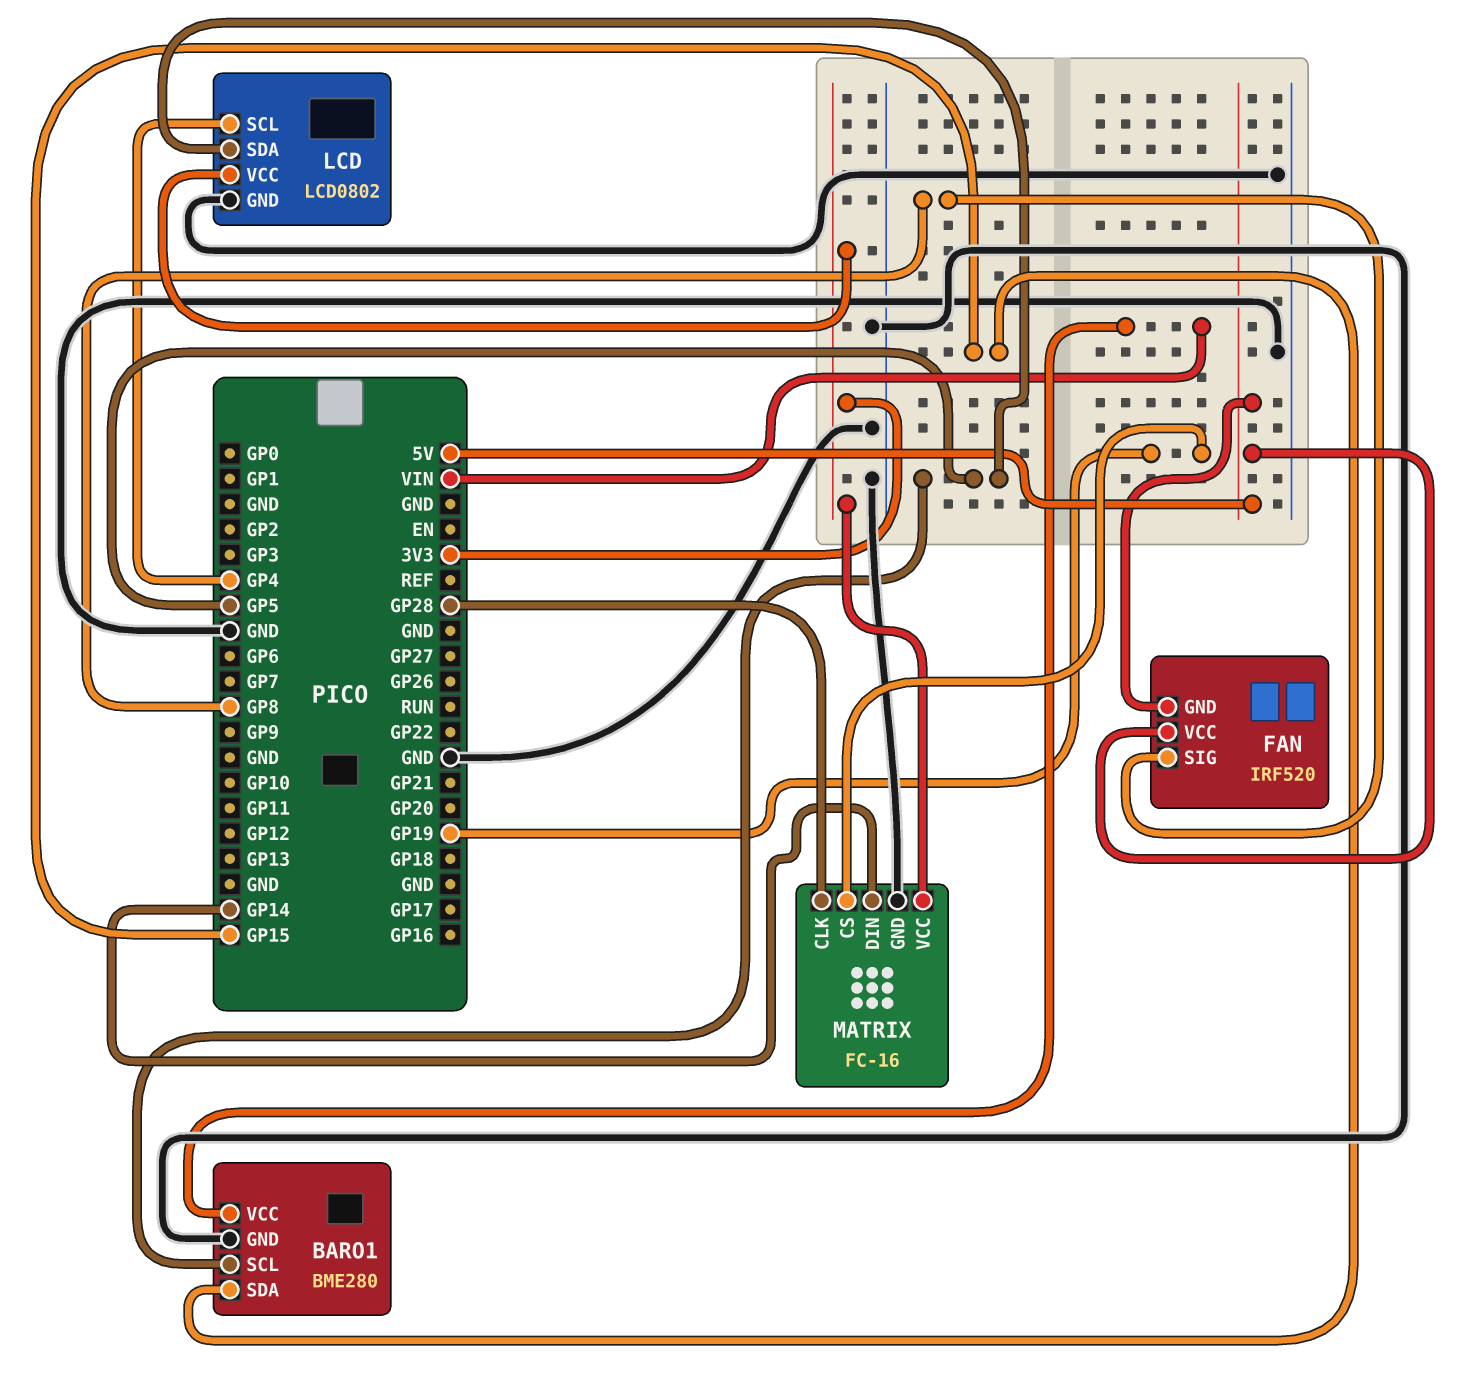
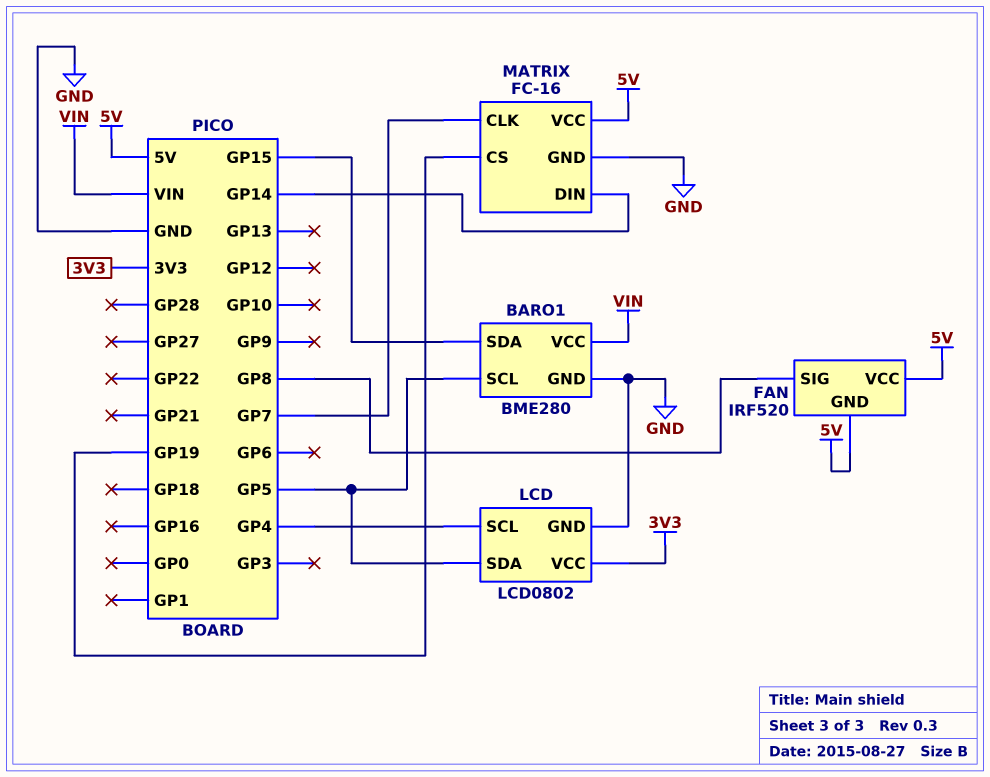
MATRIX pin CLK: GP28 -> GP7
MATRIX pin VCC: 3V3 -> 5V

